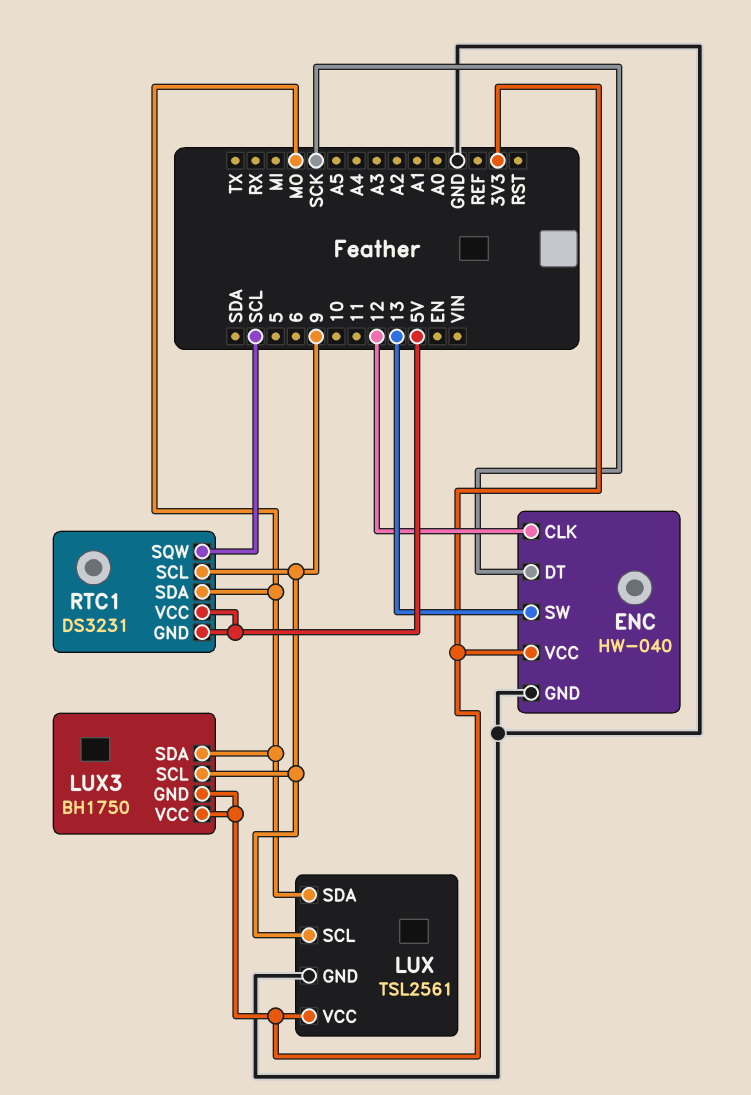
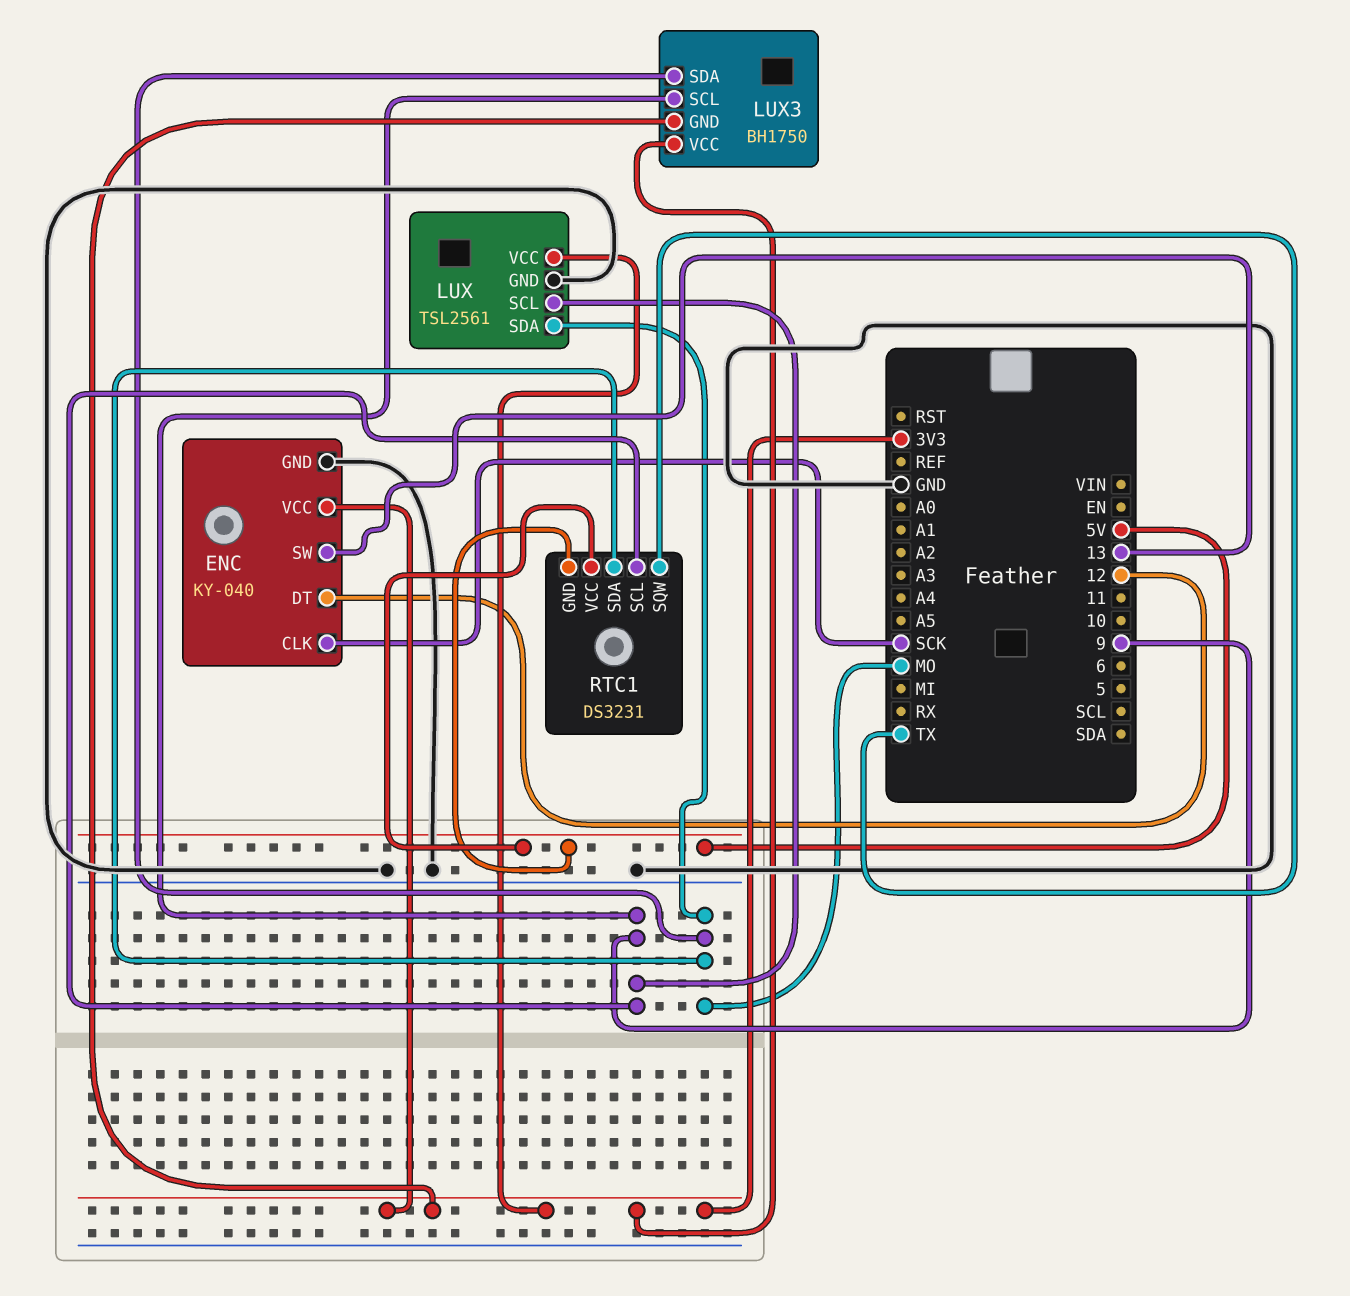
ENC: HW-040 -> KY-040
ENC pin CLK: 12 -> SCK
ENC pin DT: SCK -> 12
RTC1 pin SQW: SCL -> TX

